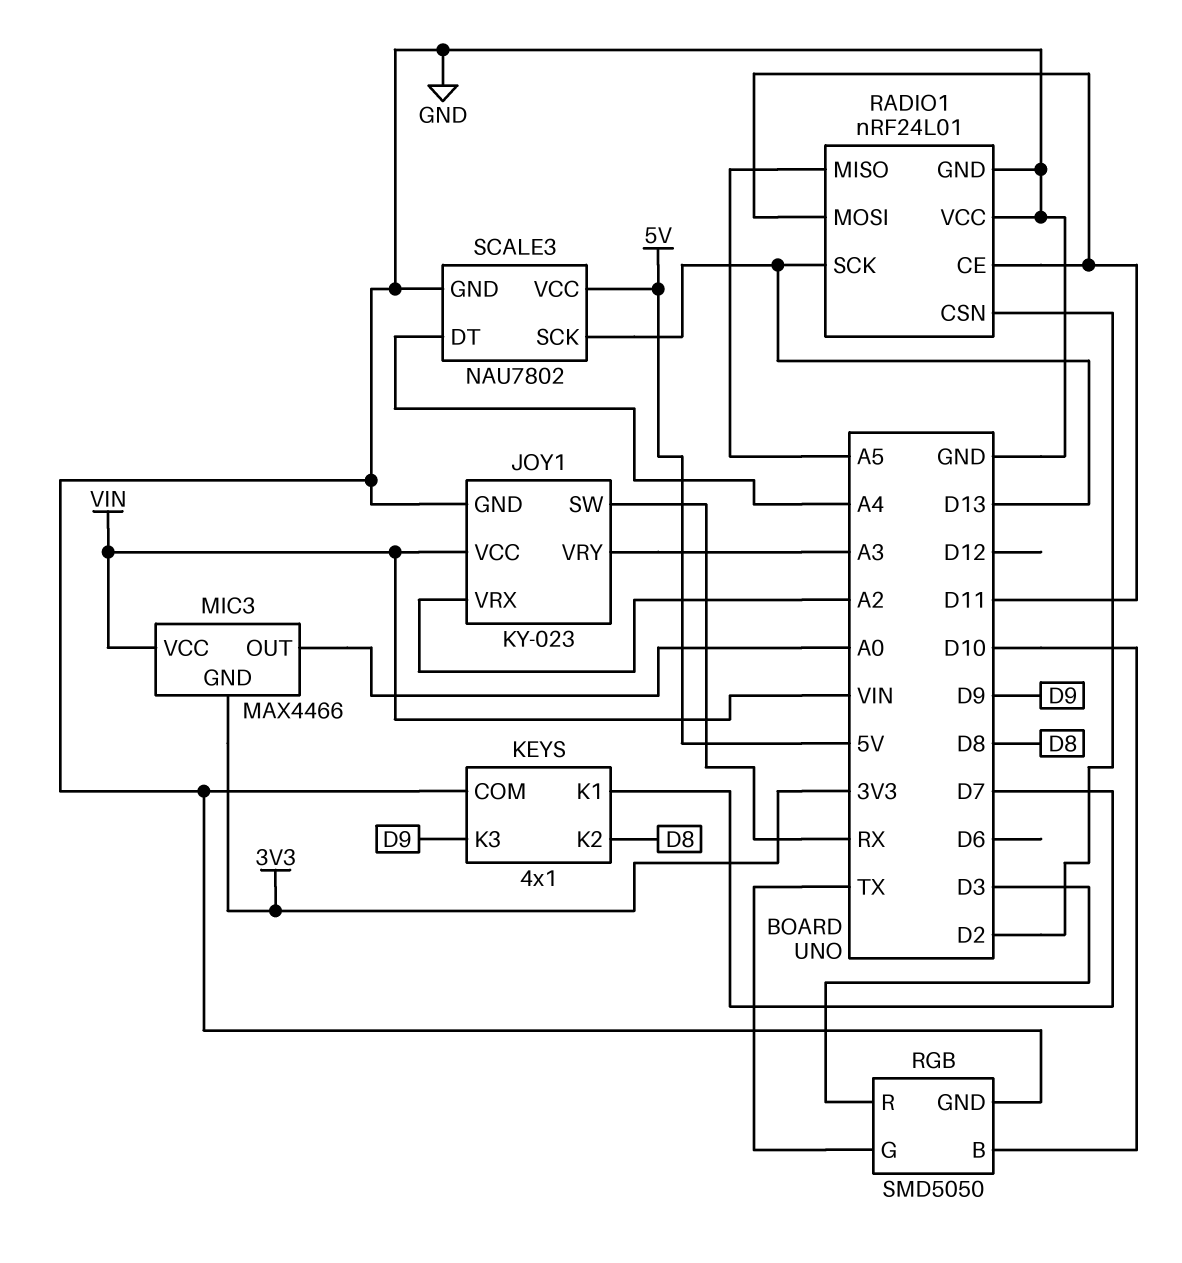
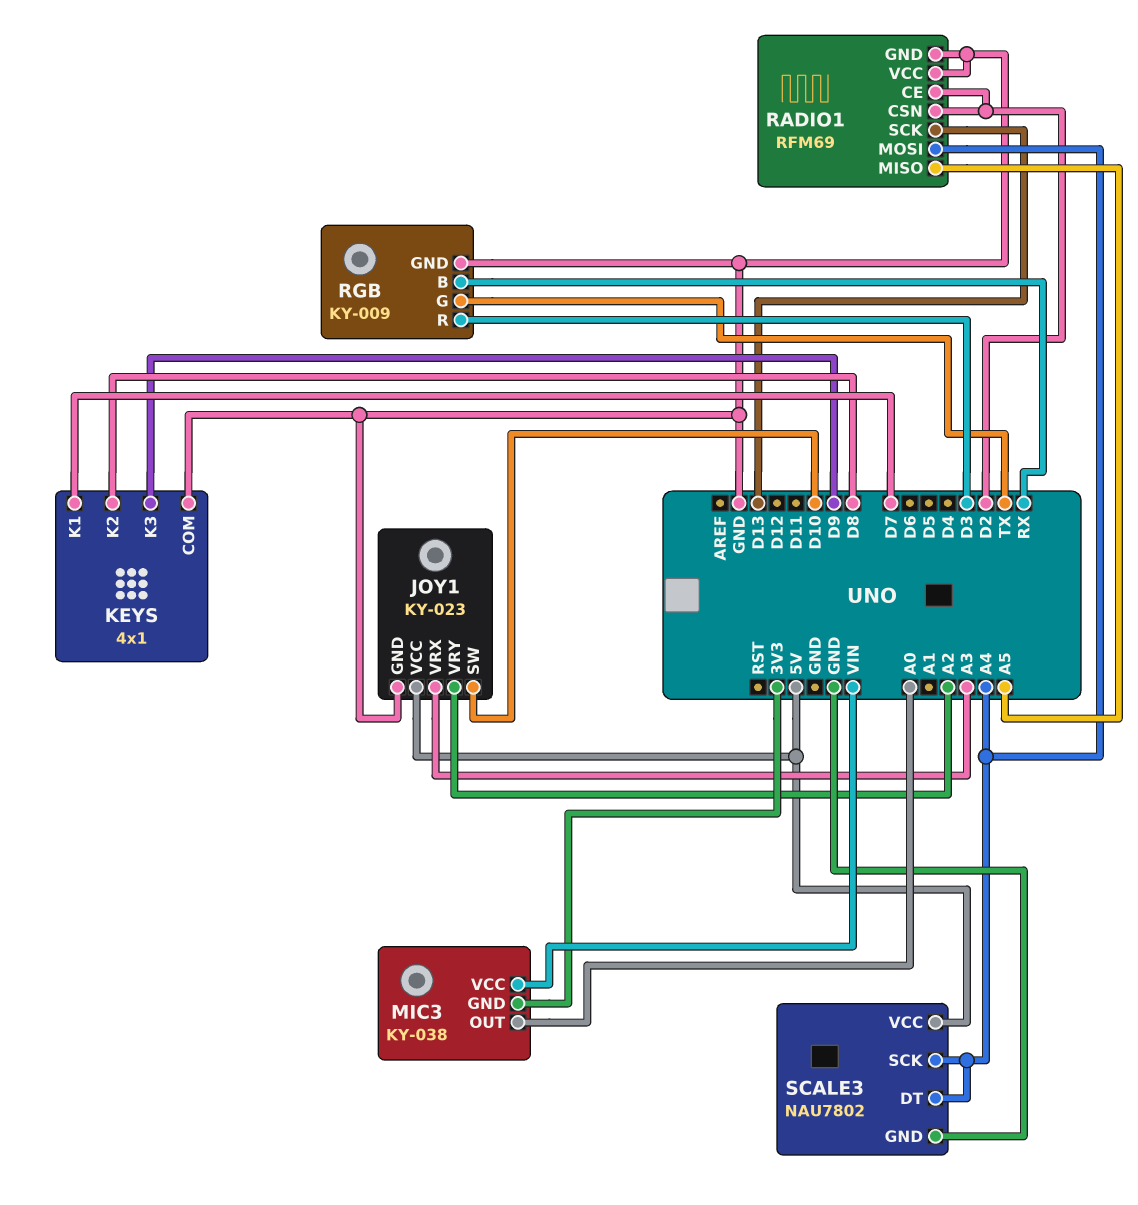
JOY1 pin SW: RX -> D10
JOY1 pin VCC: VIN -> 5V
JOY1 pin VRX: A2 -> A3
JOY1 pin VRY: A3 -> A2
MIC3: MAX4466 -> KY-038
RADIO1: nRF24L01 -> RFM69
RADIO1 pin CE: D11 -> D2
RADIO1 pin MOSI: D11 -> A4
RGB: SMD5050 -> KY-009
RGB pin B: D10 -> RX
SCALE3 pin SCK: D13 -> A4

